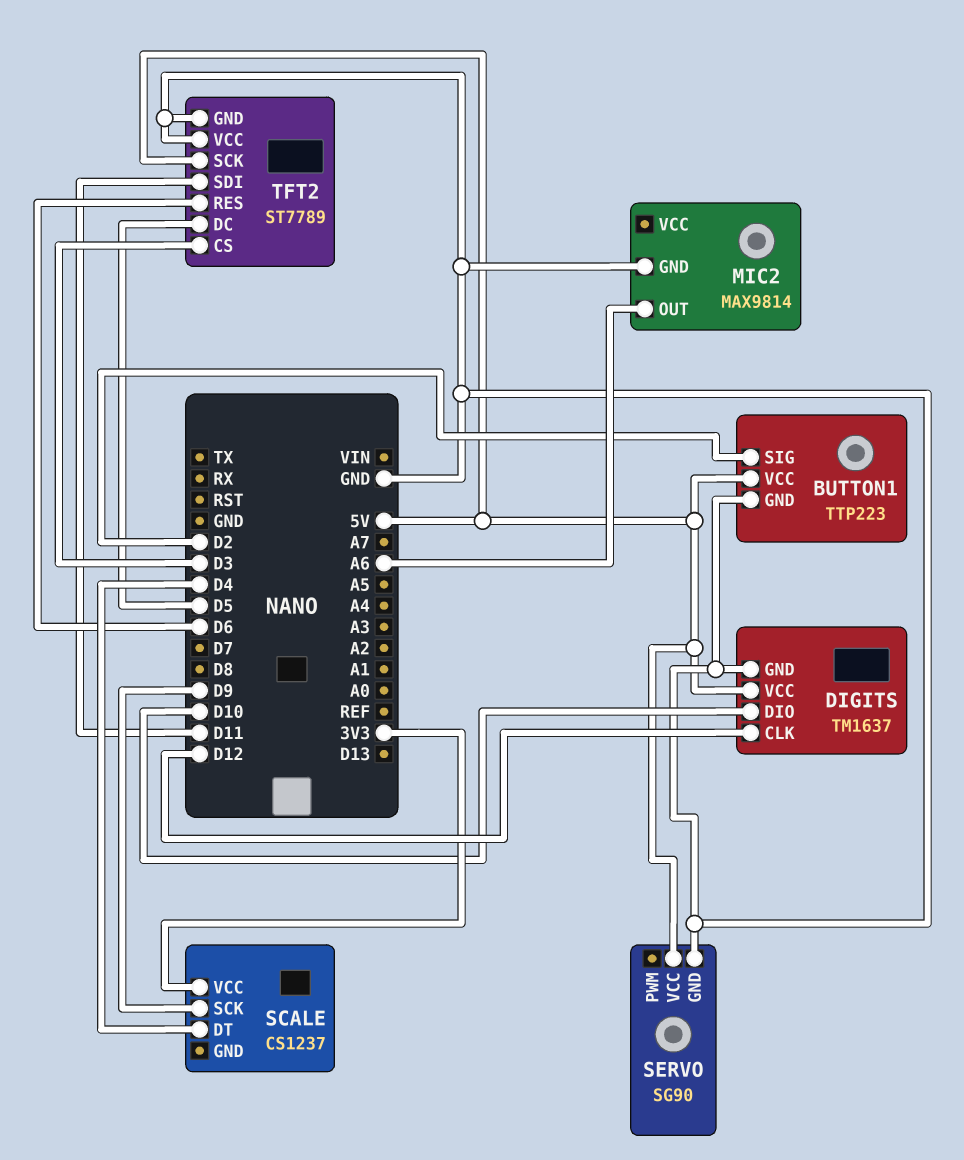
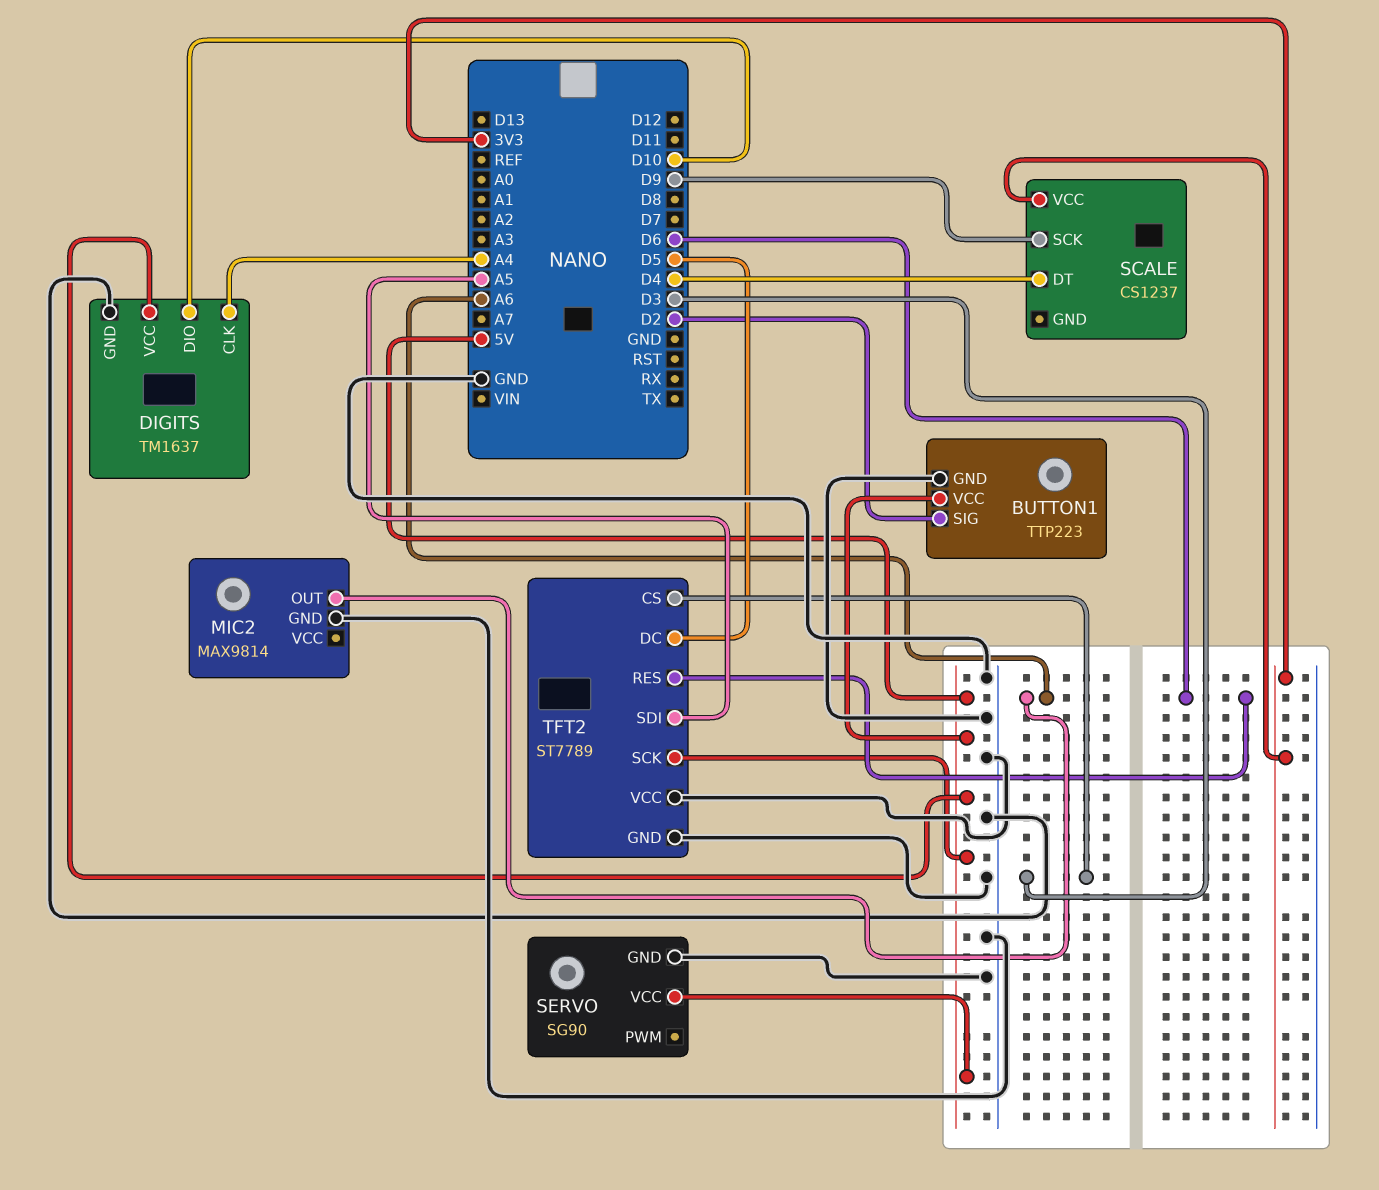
DIGITS pin CLK: D12 -> A4
TFT2 pin SDI: D11 -> A5

